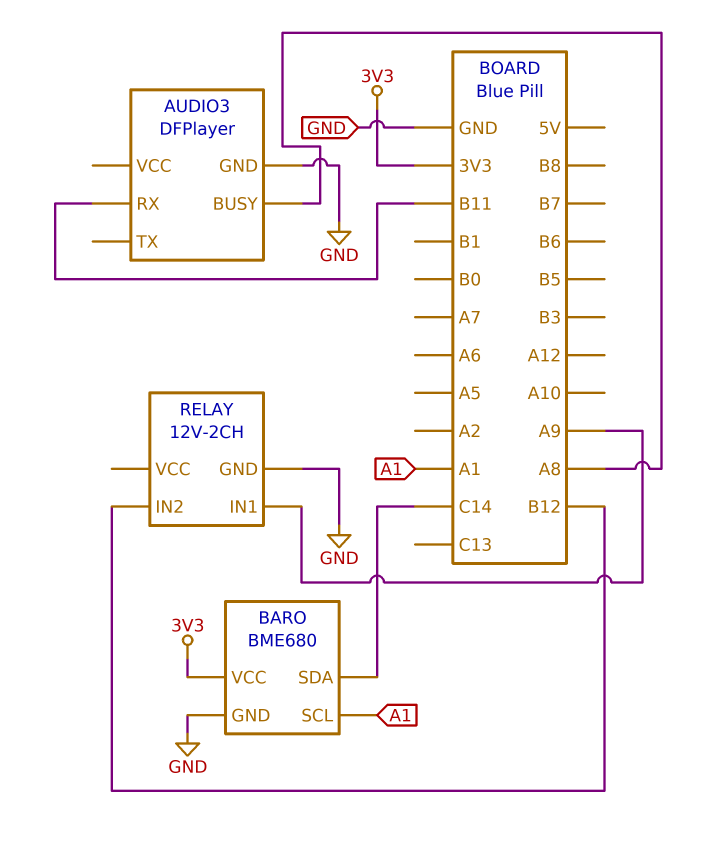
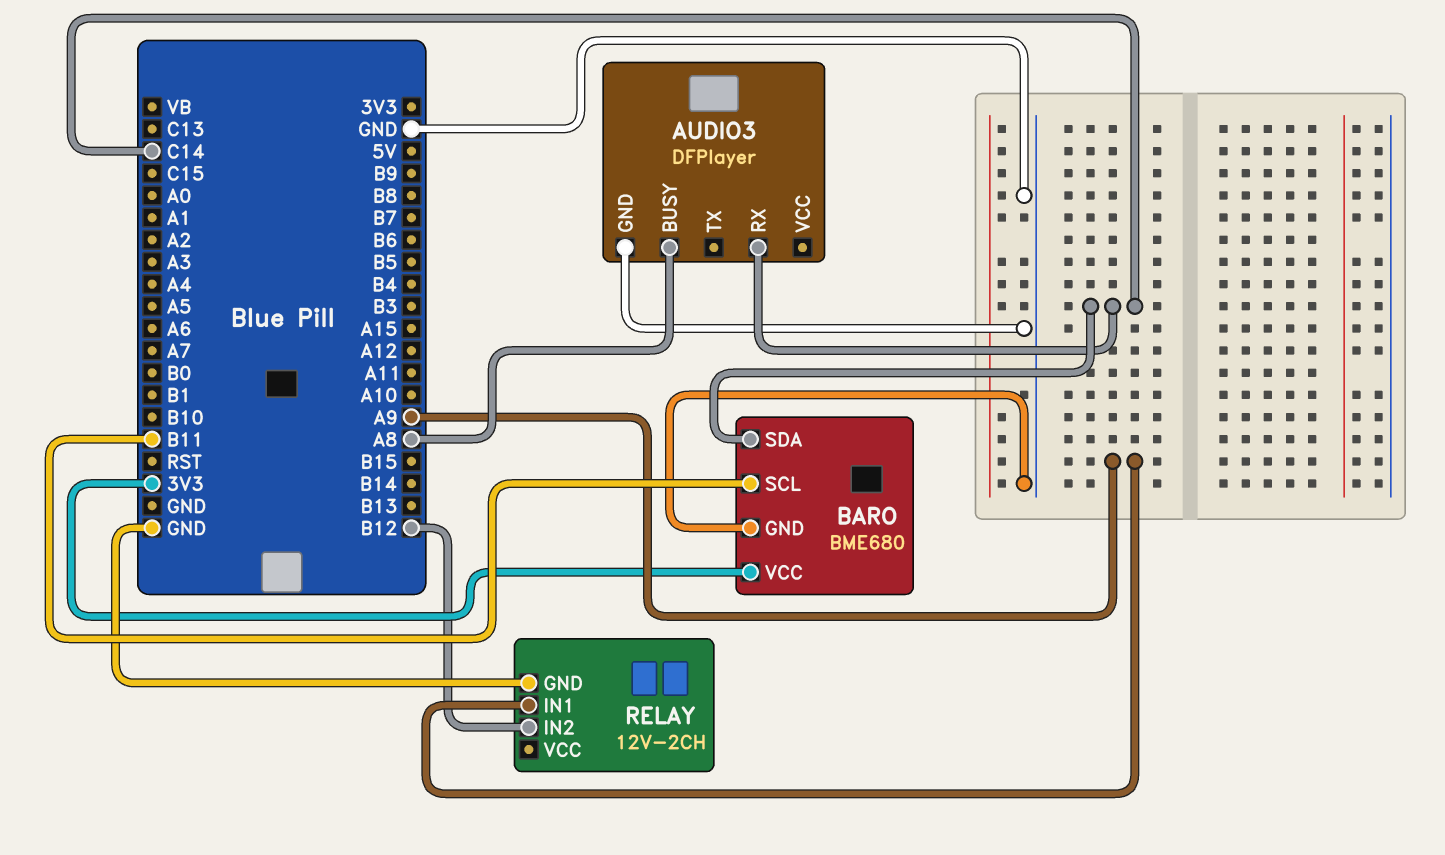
AUDIO3 pin RX: B11 -> C14
BARO pin SCL: A1 -> B11

